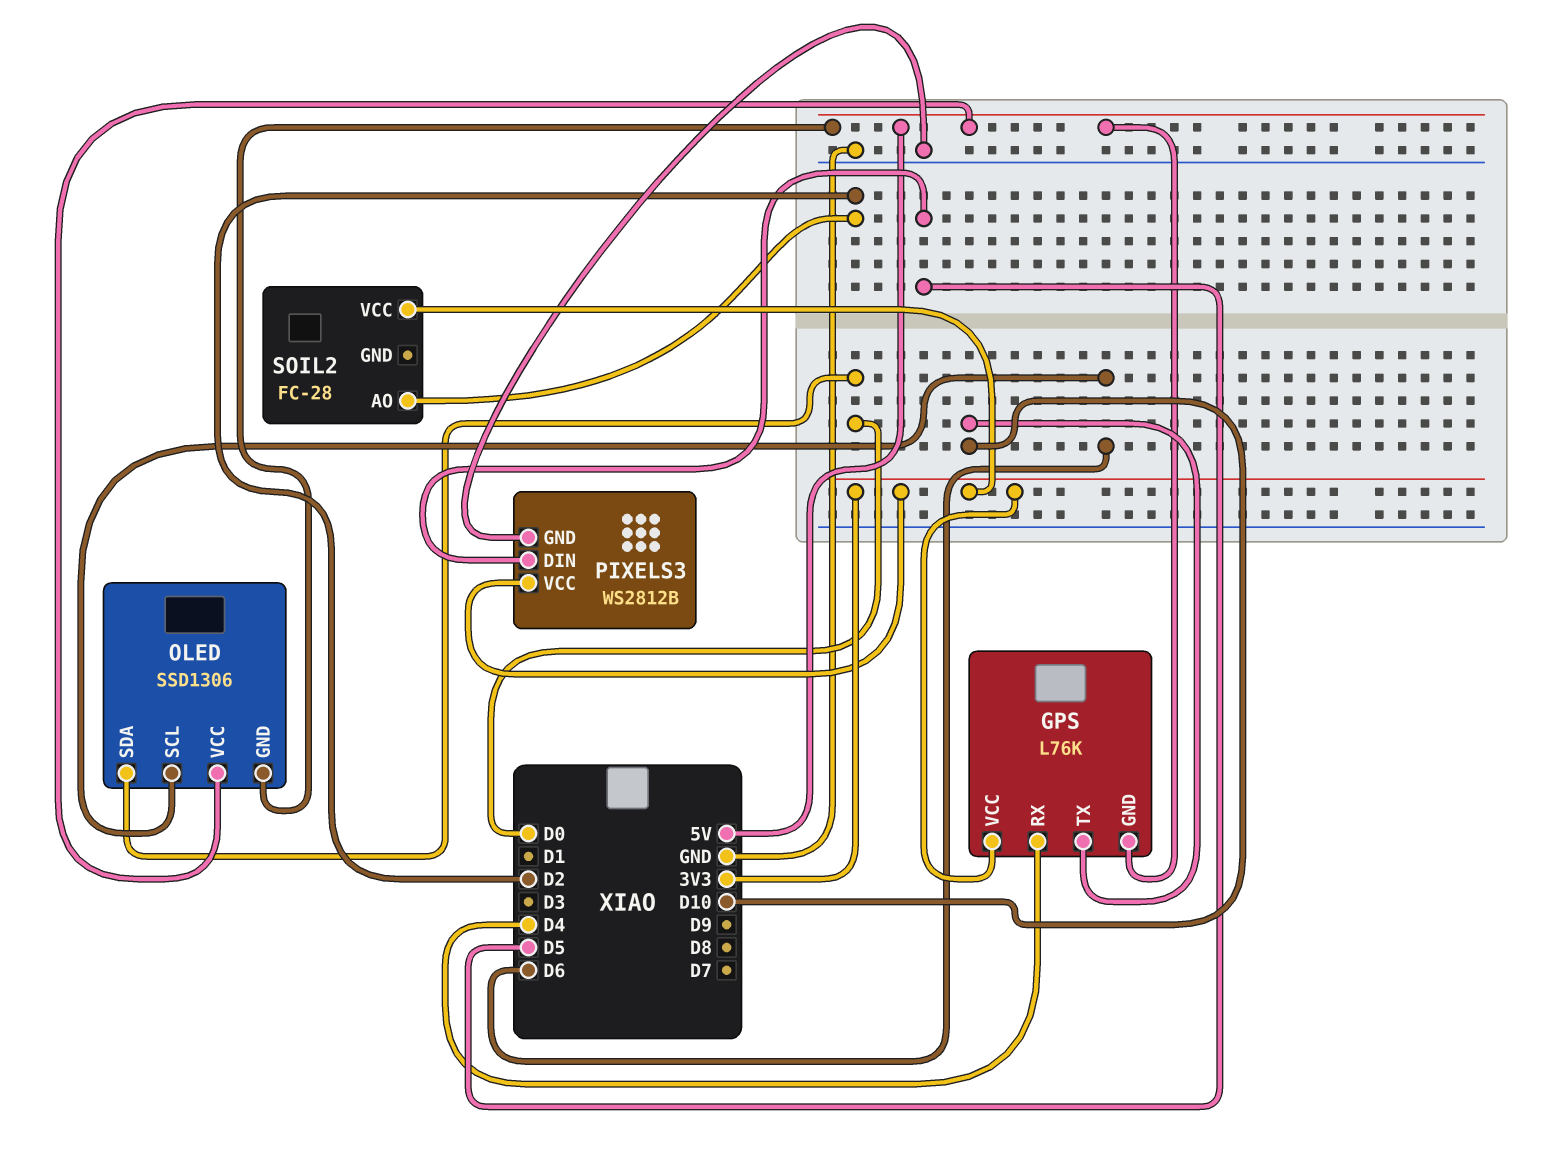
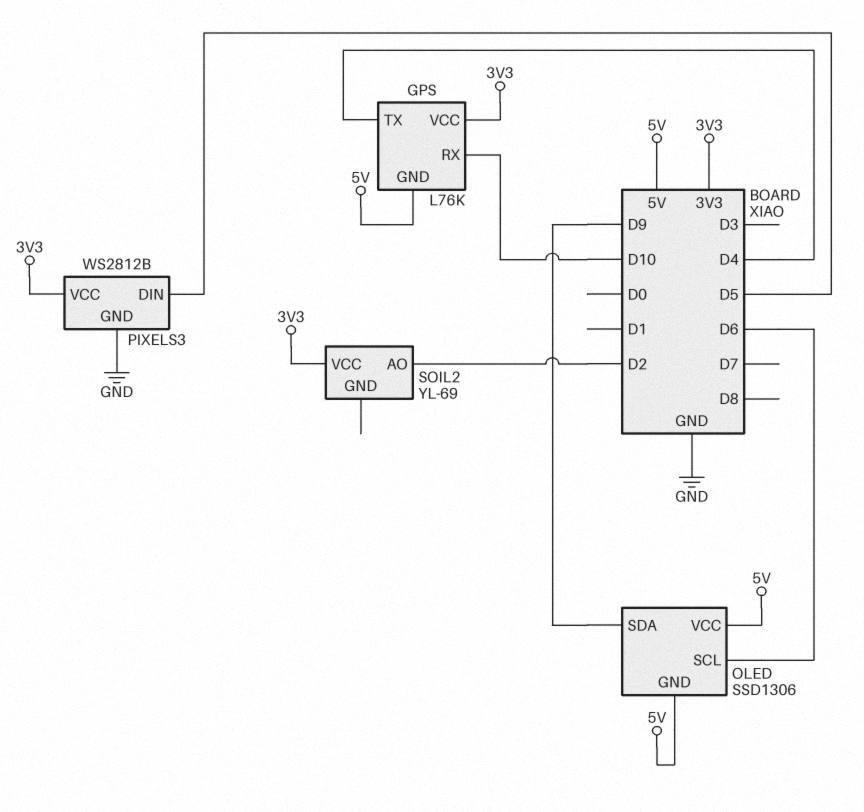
GPS pin RX: D4 -> D10
GPS pin TX: D10 -> D4
OLED pin SDA: D0 -> D9
SOIL2: FC-28 -> YL-69

